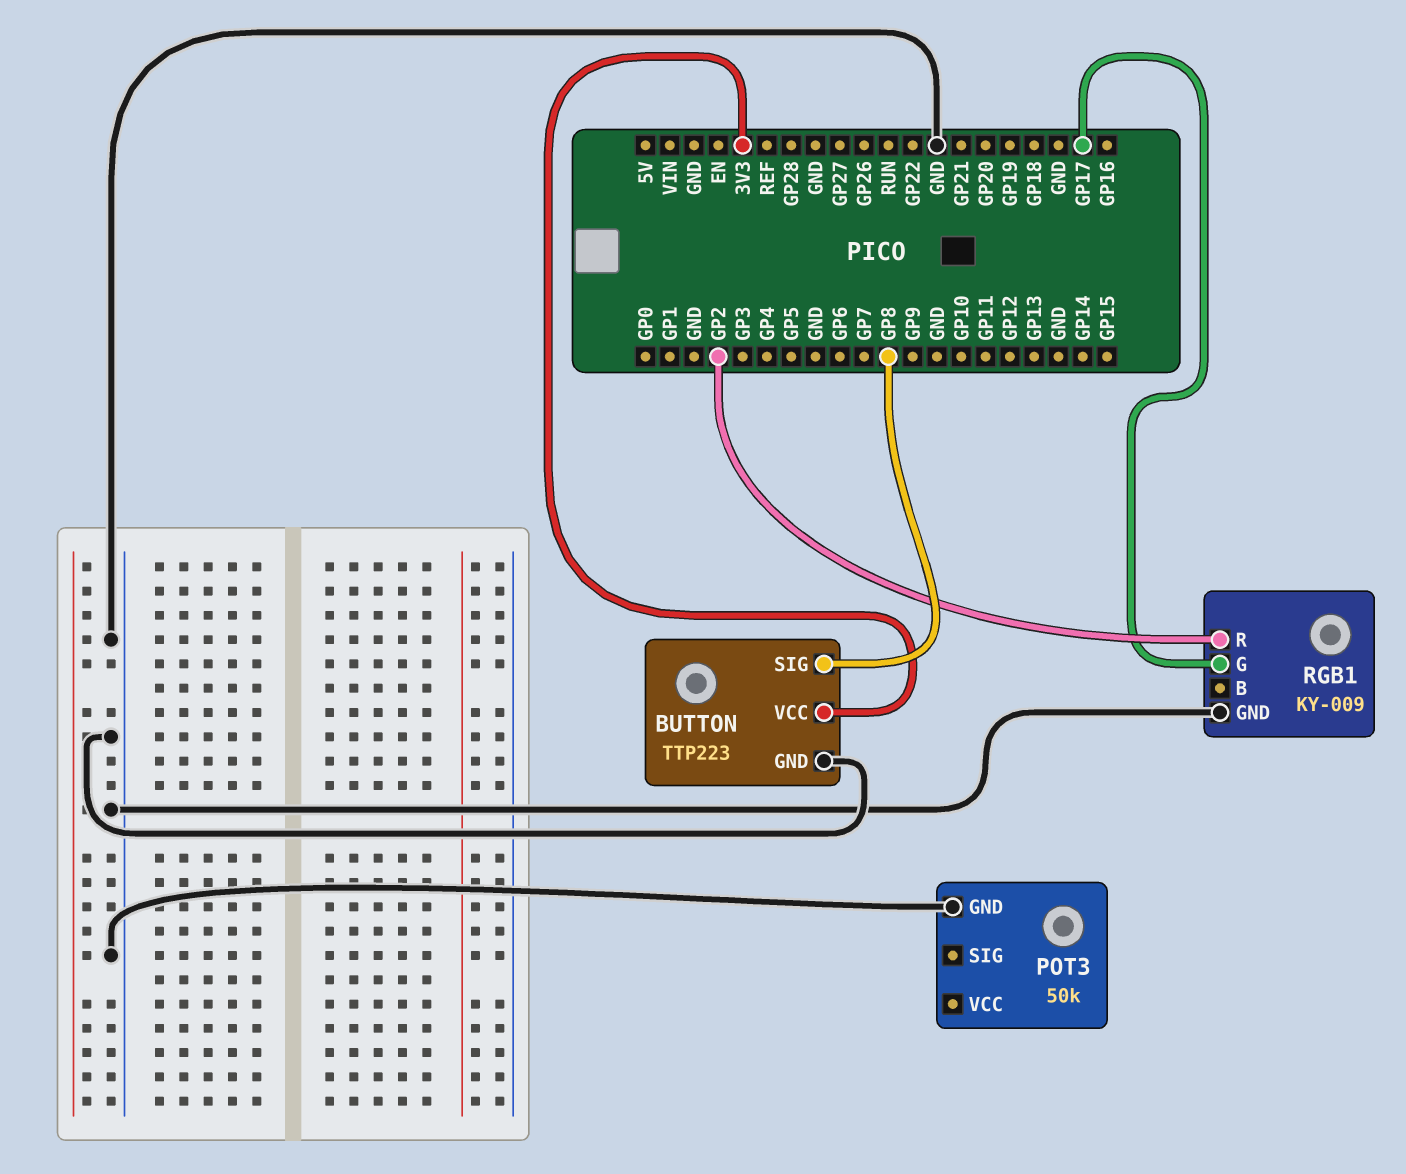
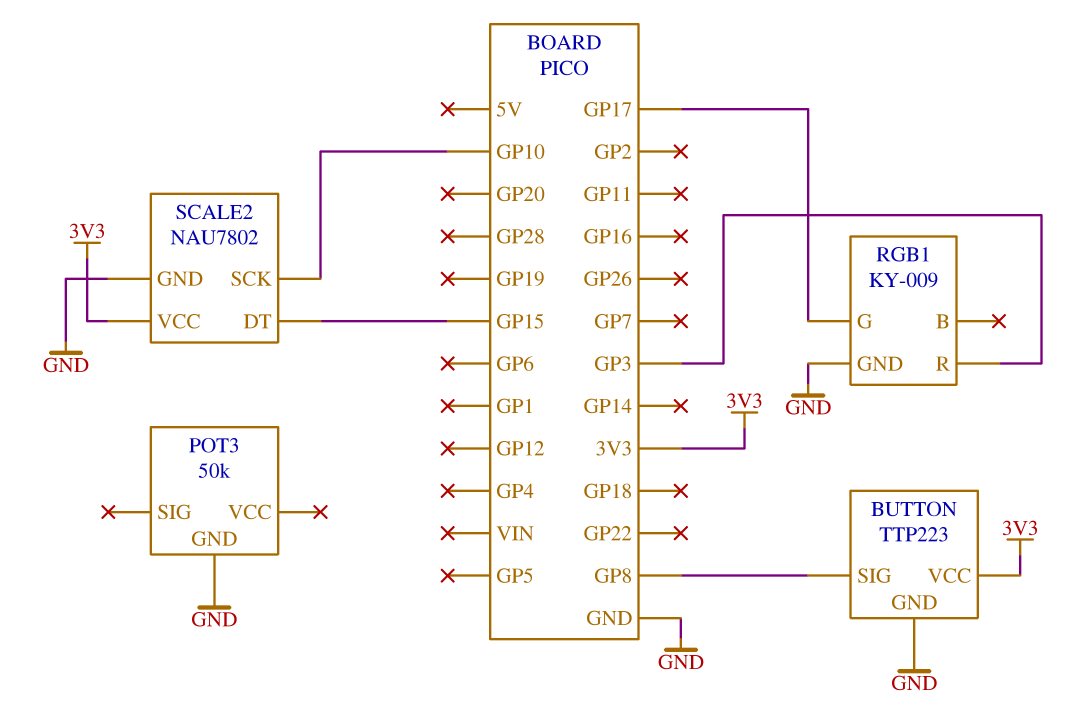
RGB1 pin R: GP2 -> GP3
SCALE2: none -> NAU7802
SCALE2 pin DT: none -> GP15
SCALE2 pin GND: none -> GND
SCALE2 pin SCK: none -> GP10
SCALE2 pin VCC: none -> 3V3

